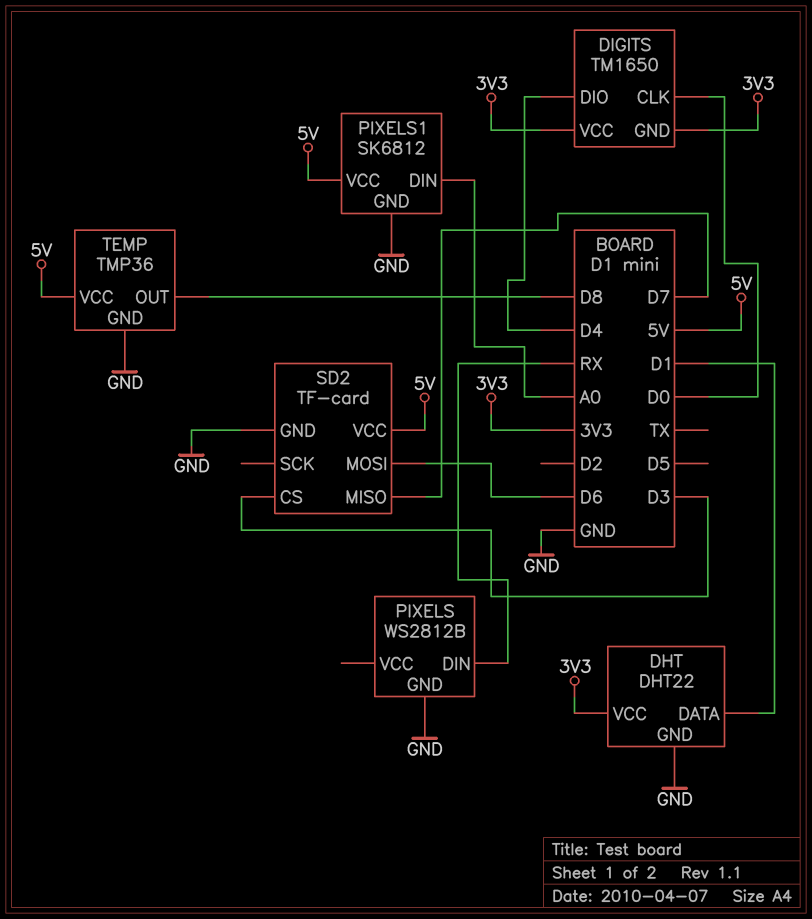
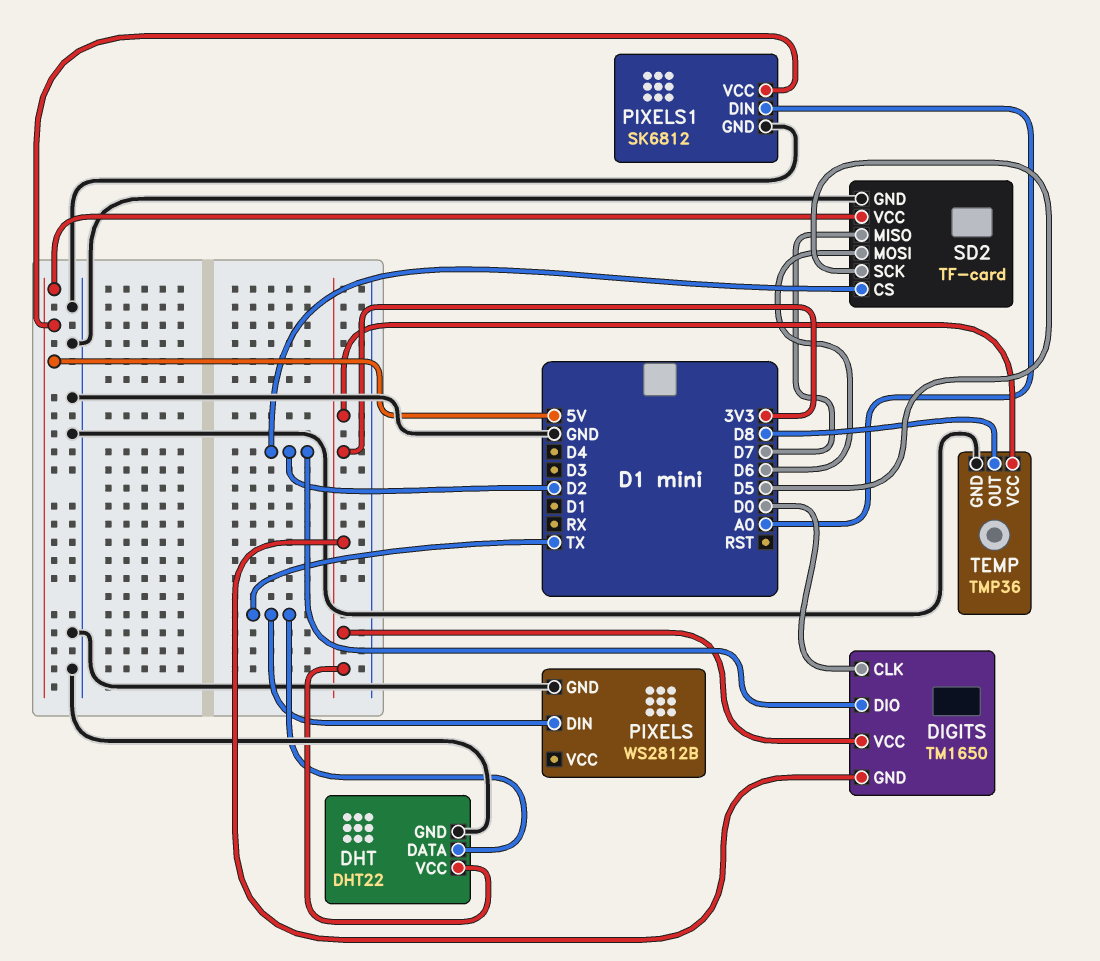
DHT pin DATA: D1 -> TX
DIGITS pin DIO: D4 -> D2
PIXELS pin DIN: RX -> TX
SD2 pin CS: D3 -> D2
SD2 pin SCK: none -> D5
TEMP pin VCC: 5V -> 3V3

